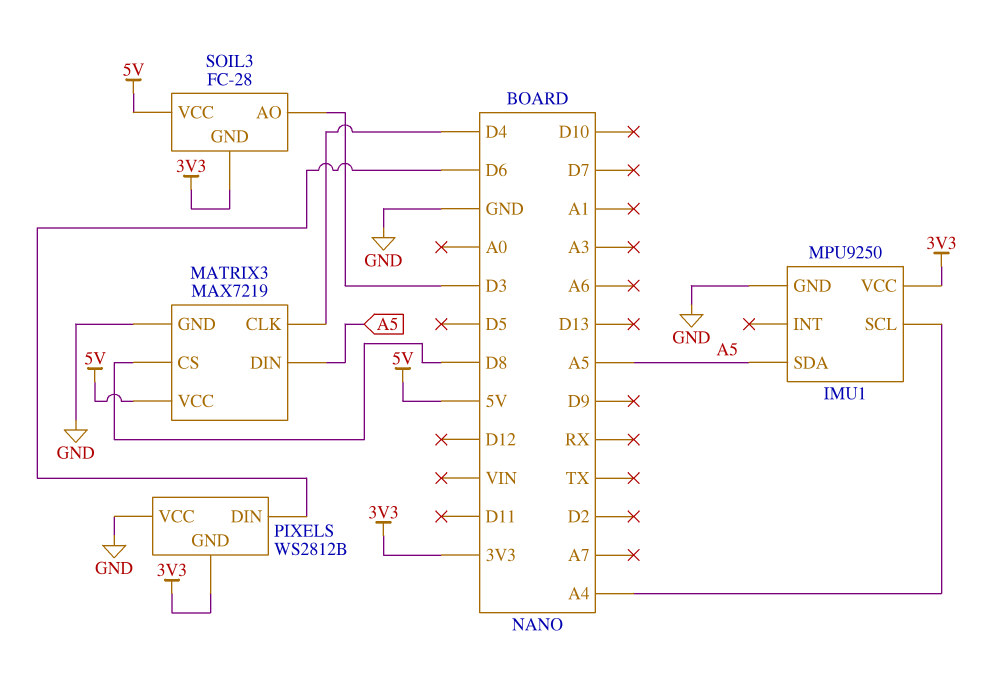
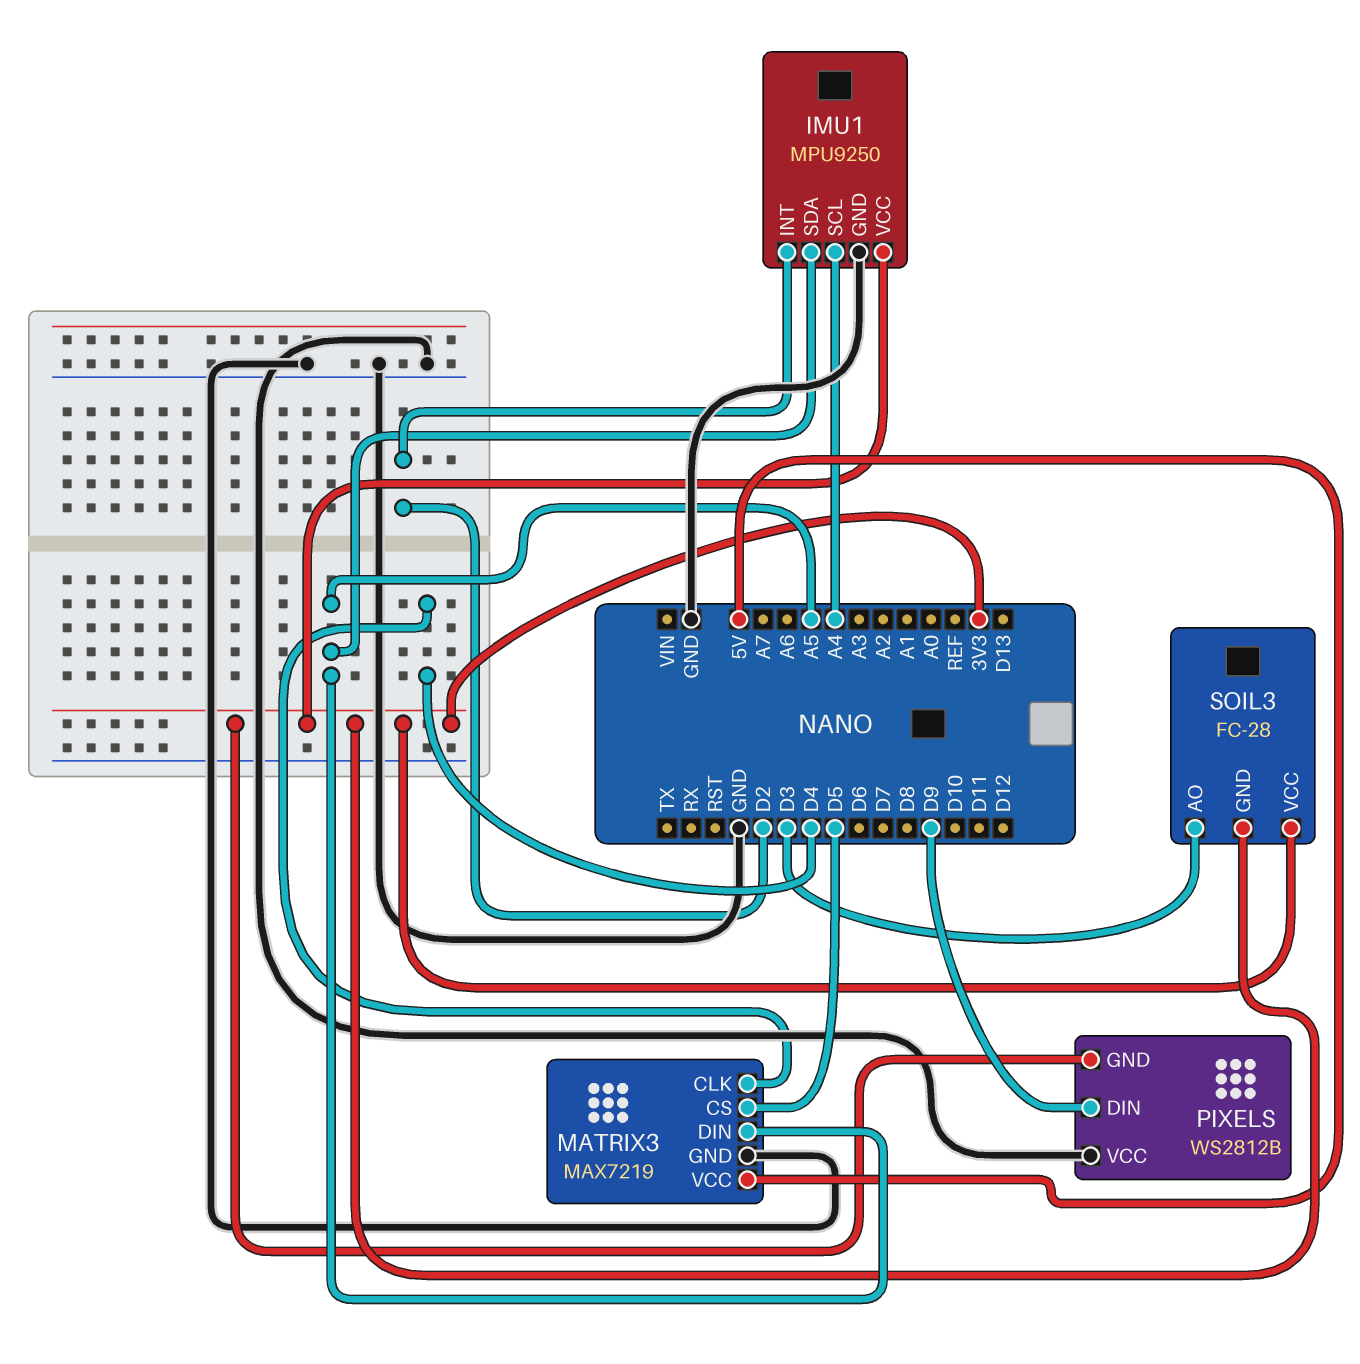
IMU1 pin INT: none -> D2
MATRIX3 pin CS: D8 -> D5
PIXELS pin DIN: D6 -> D9
SOIL3 pin VCC: 5V -> 3V3

